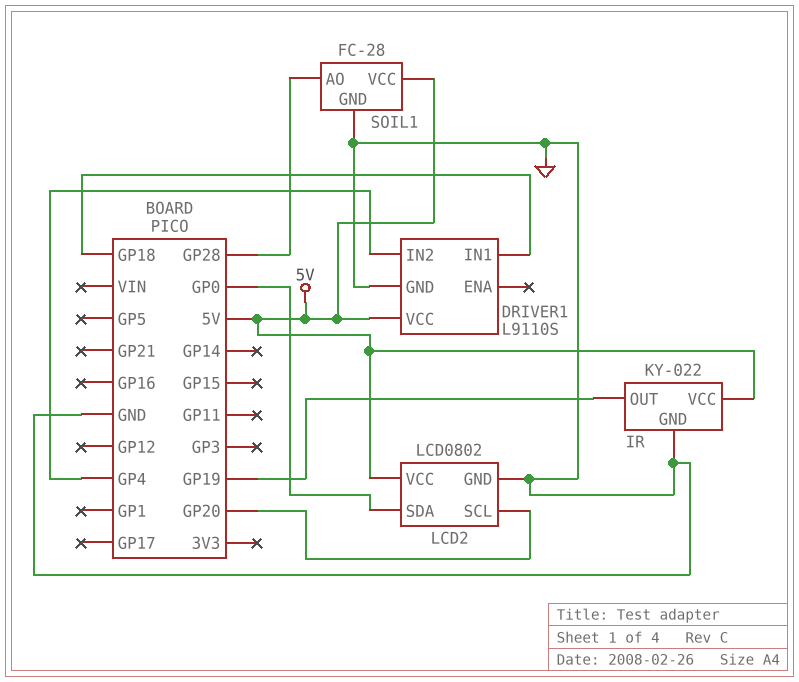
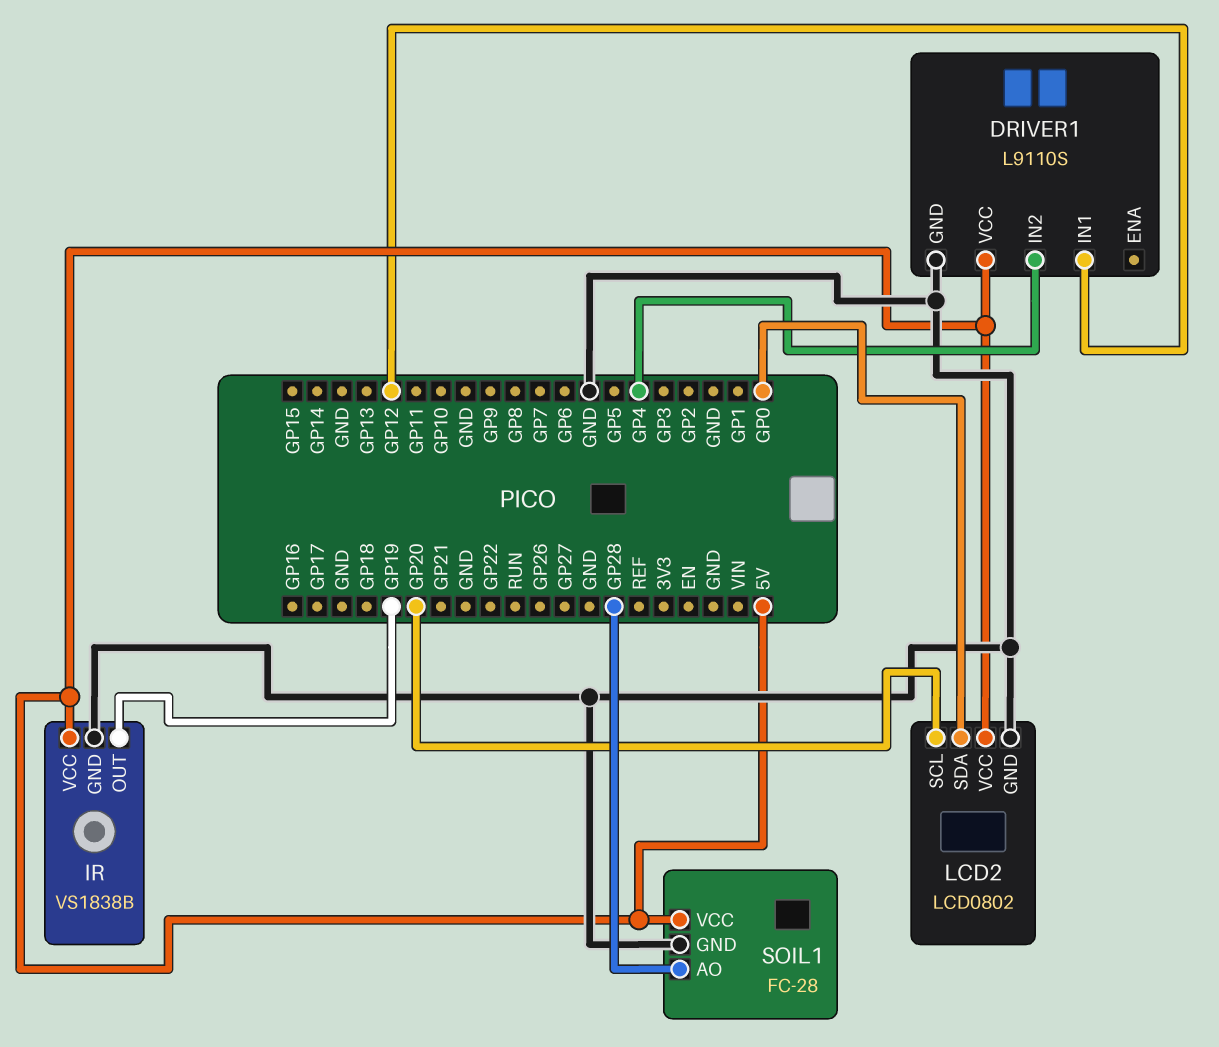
DRIVER1 pin IN1: GP18 -> GP12
IR: KY-022 -> VS1838B

